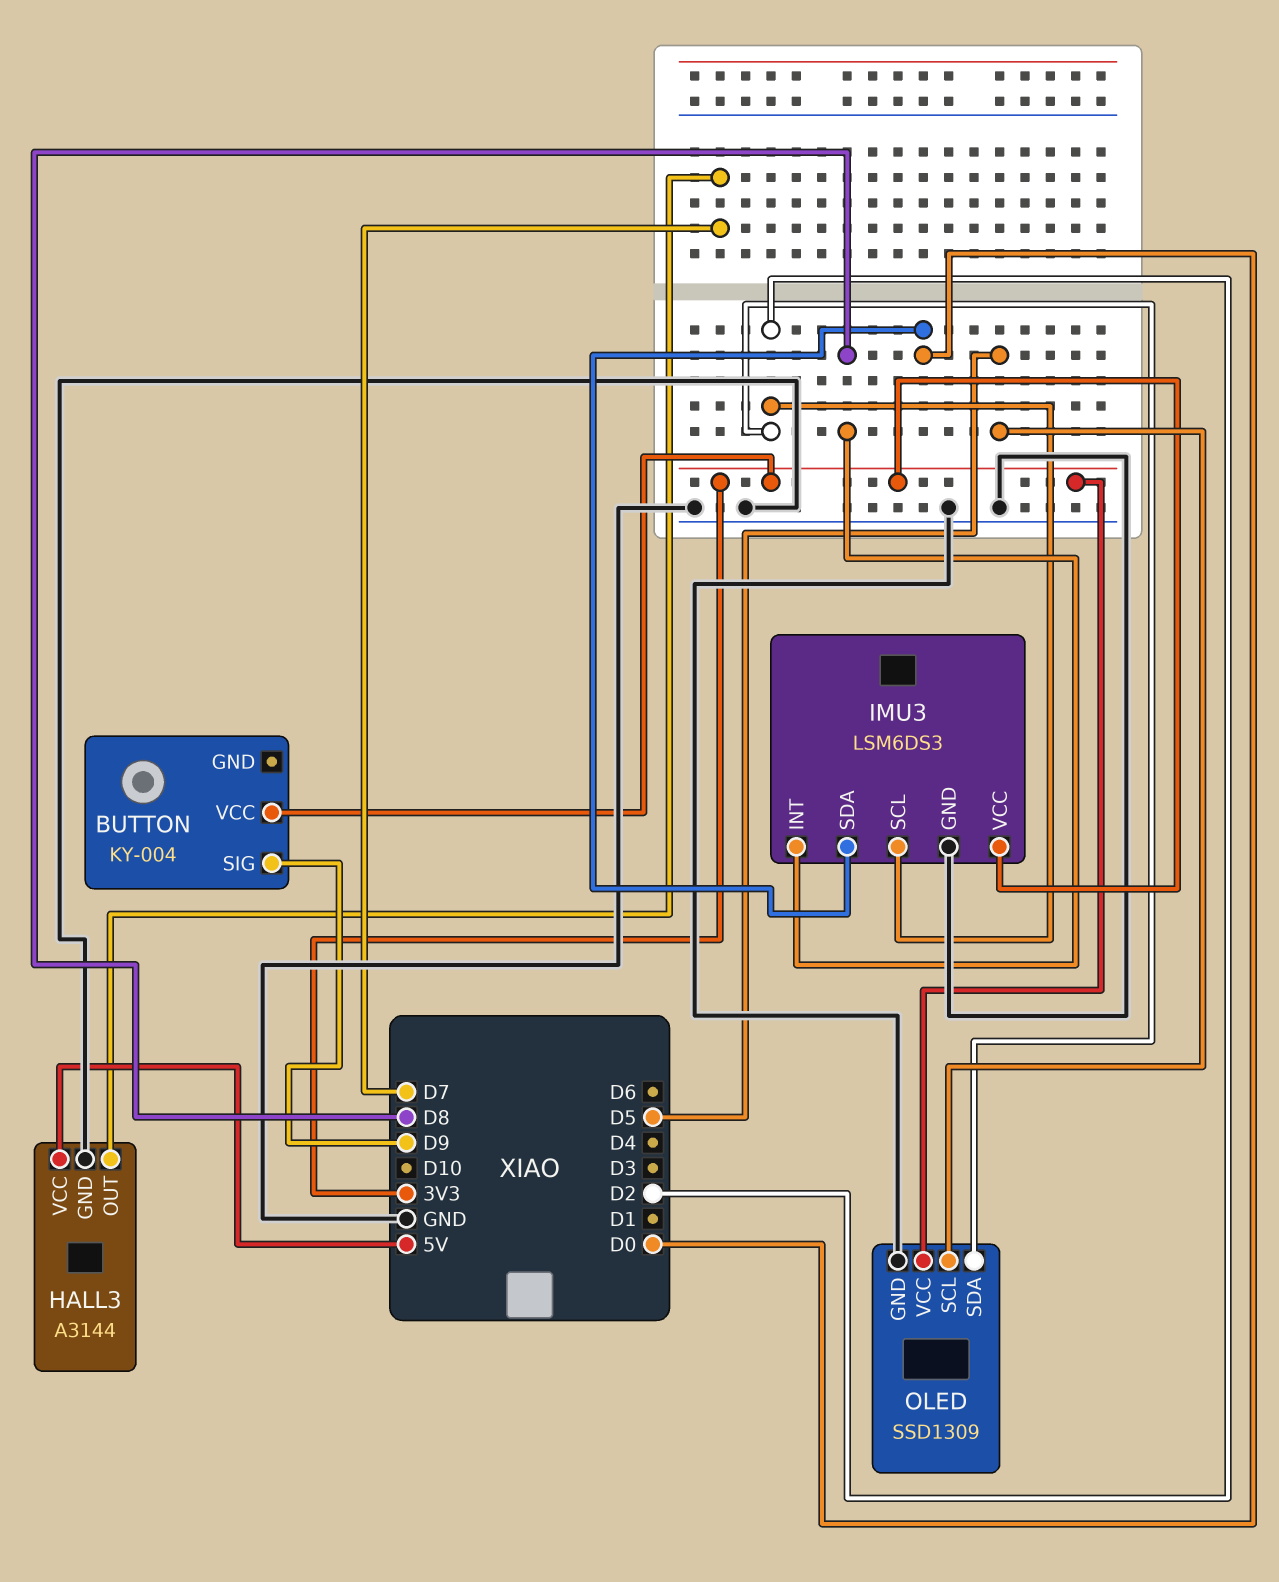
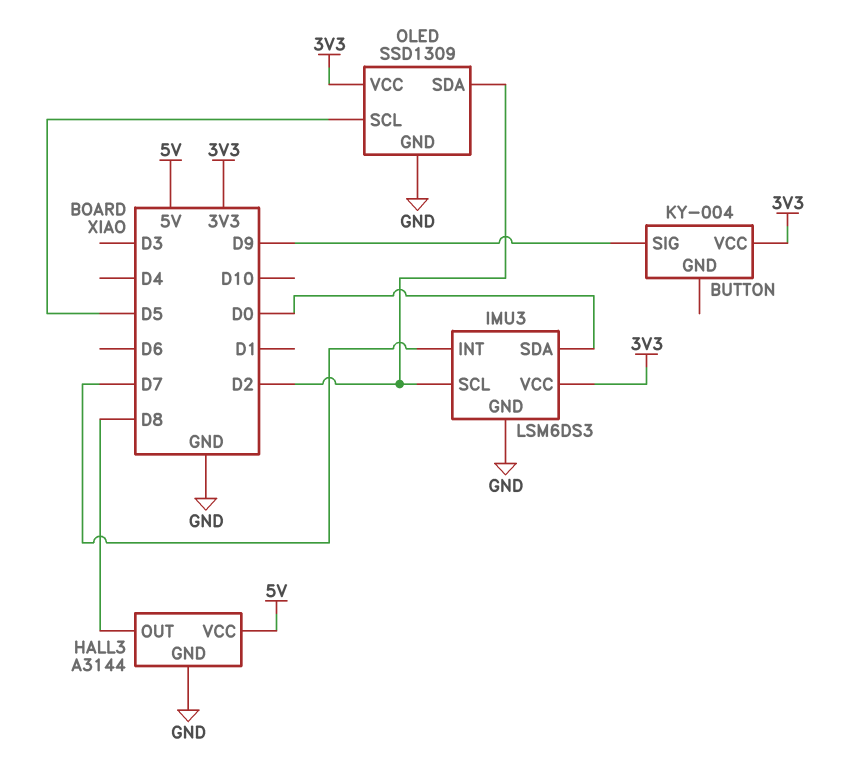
HALL3 pin OUT: D7 -> D8
IMU3 pin INT: D8 -> D7

